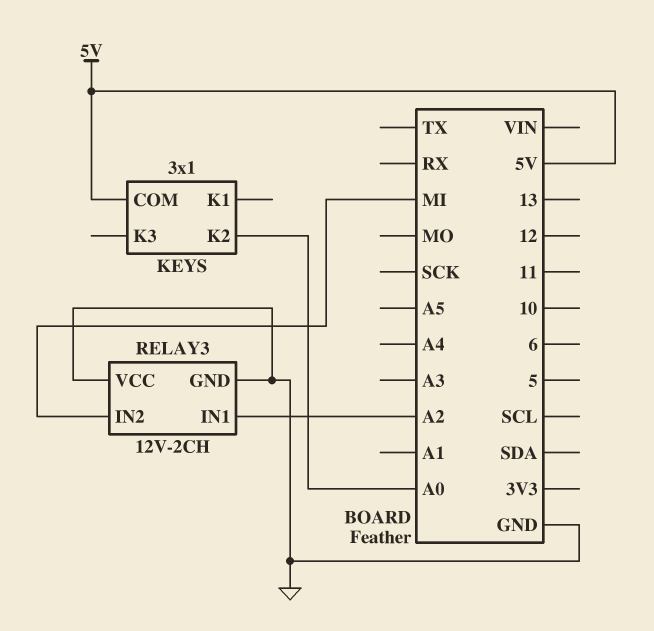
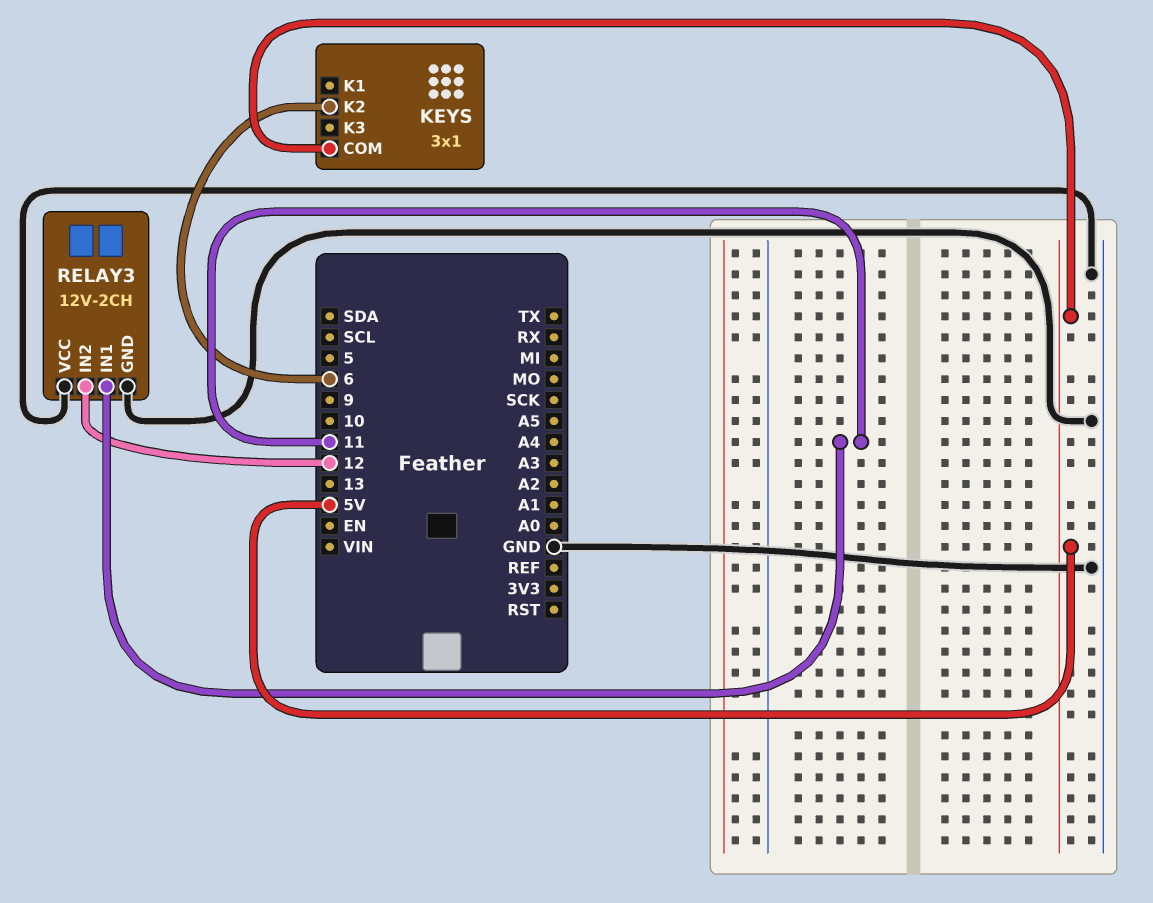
KEYS pin K2: A0 -> 6
RELAY3 pin IN1: A2 -> 11
RELAY3 pin IN2: MI -> 12

